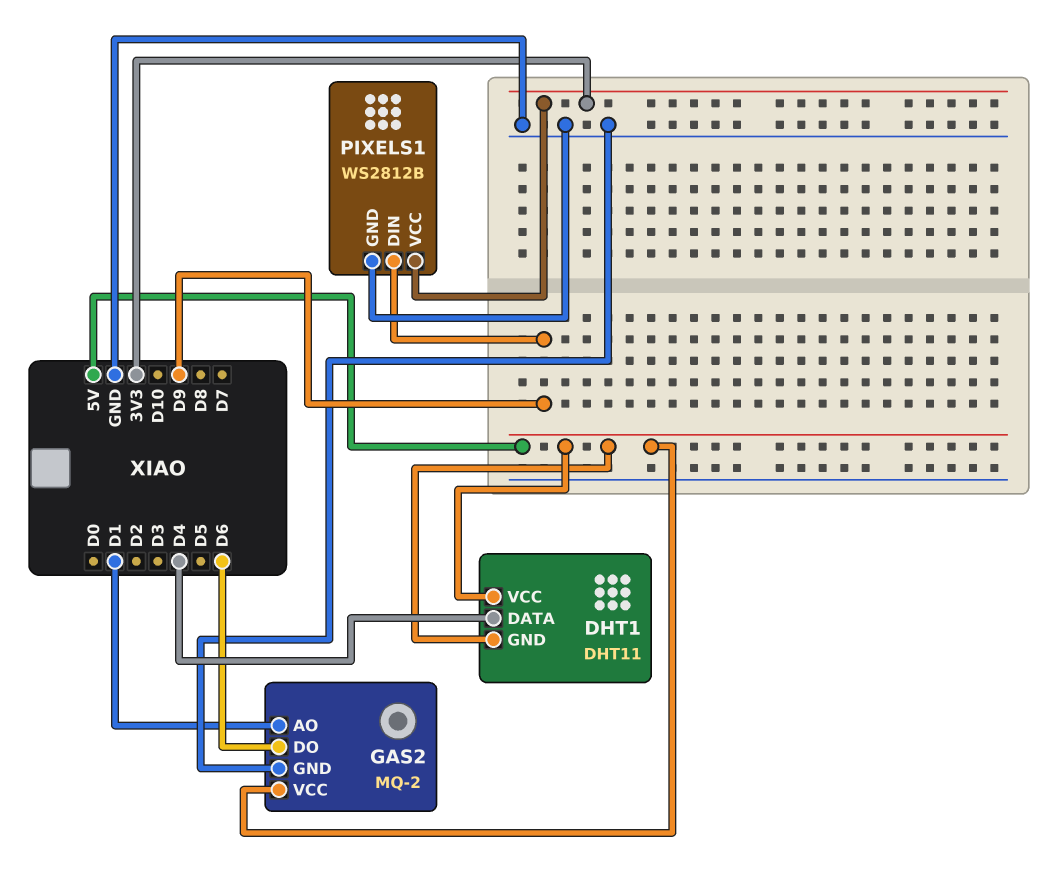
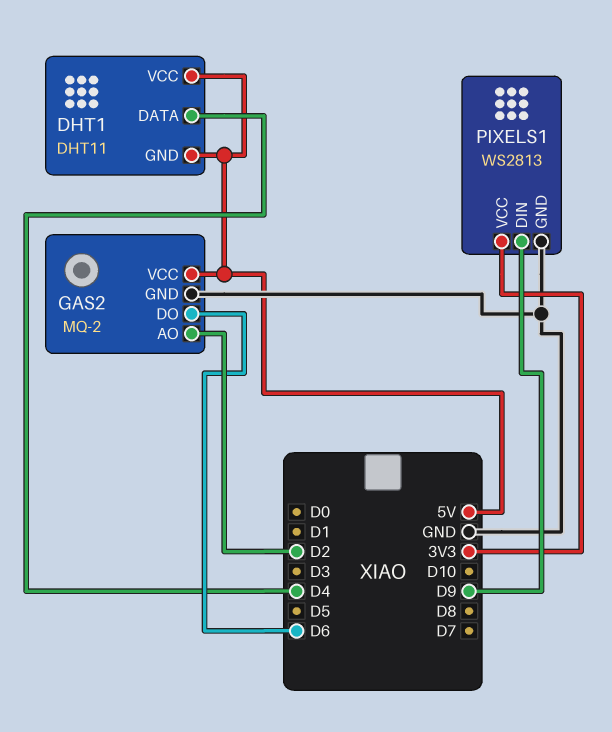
GAS2 pin AO: D1 -> D2
PIXELS1: WS2812B -> WS2813

